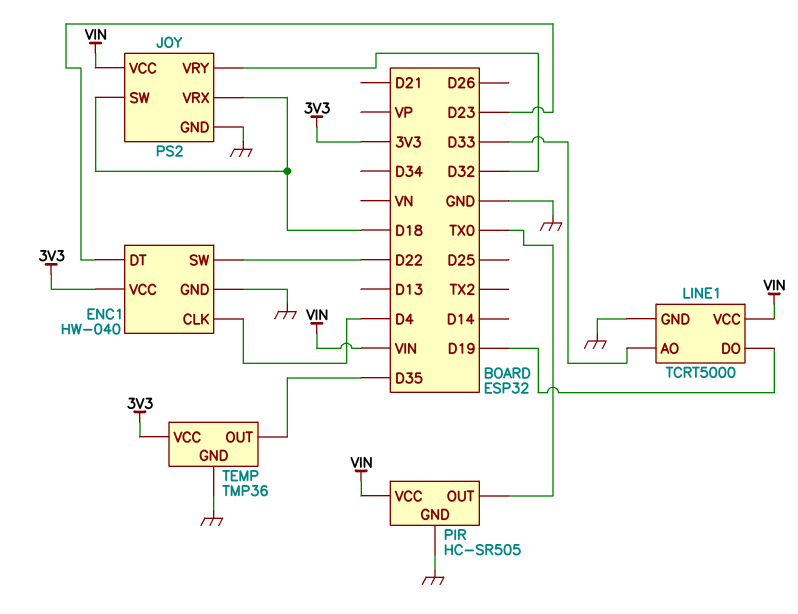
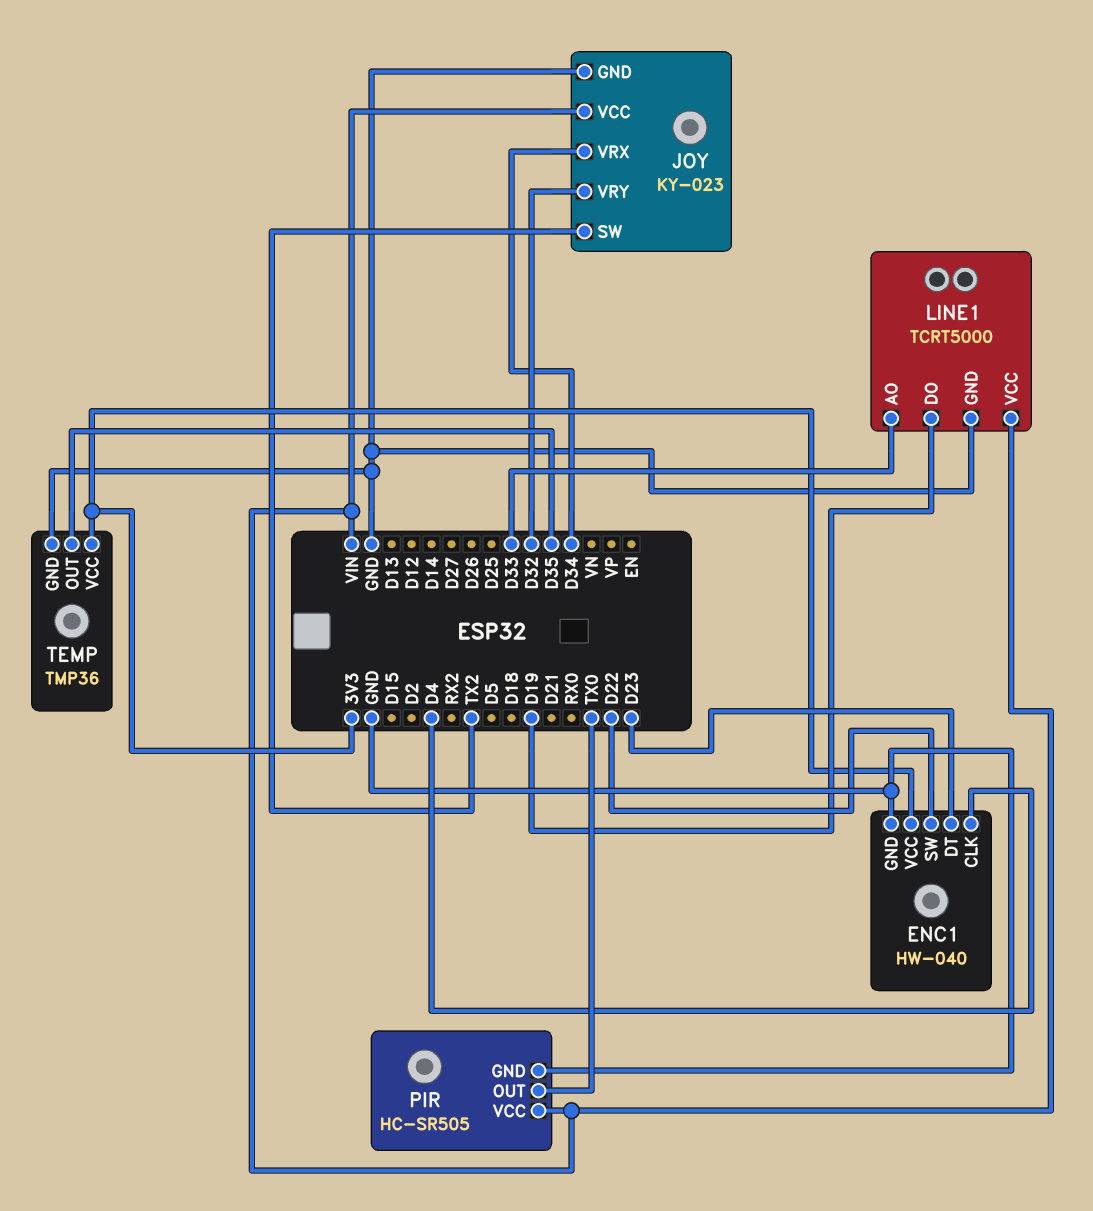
JOY: PS2 -> KY-023
JOY pin SW: D18 -> TX2
JOY pin VRX: D18 -> D34

